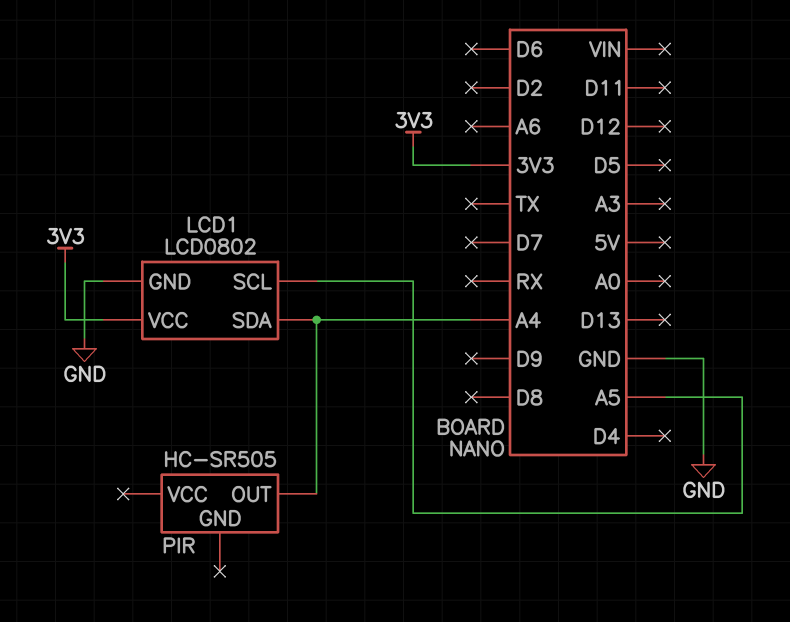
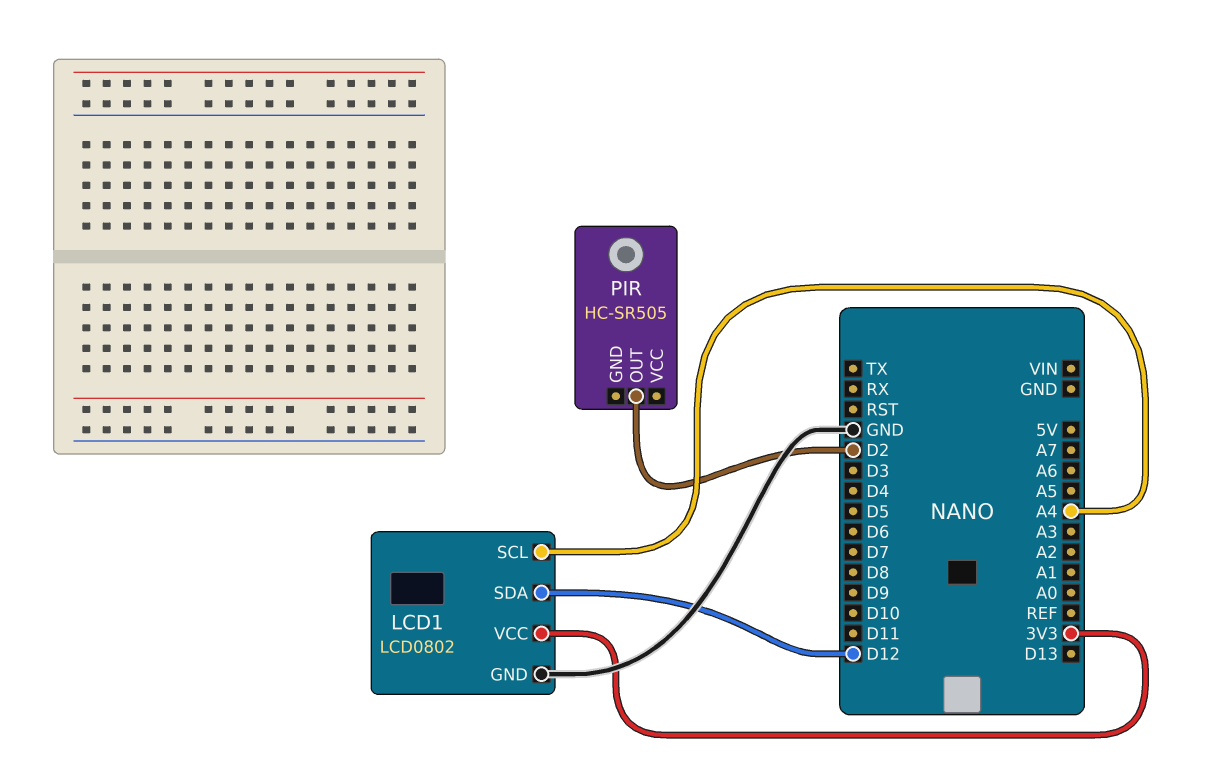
LCD1 pin SCL: A5 -> A4
LCD1 pin SDA: A4 -> D12
PIR pin OUT: A4 -> D2

